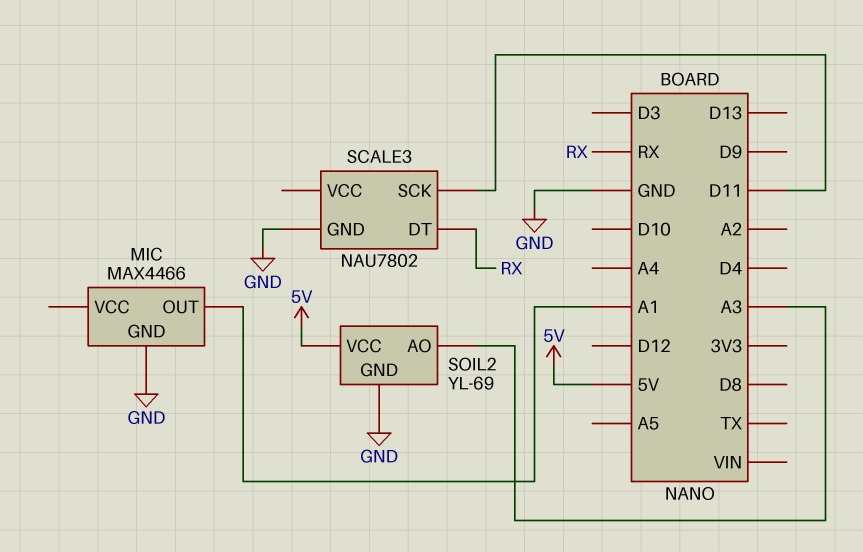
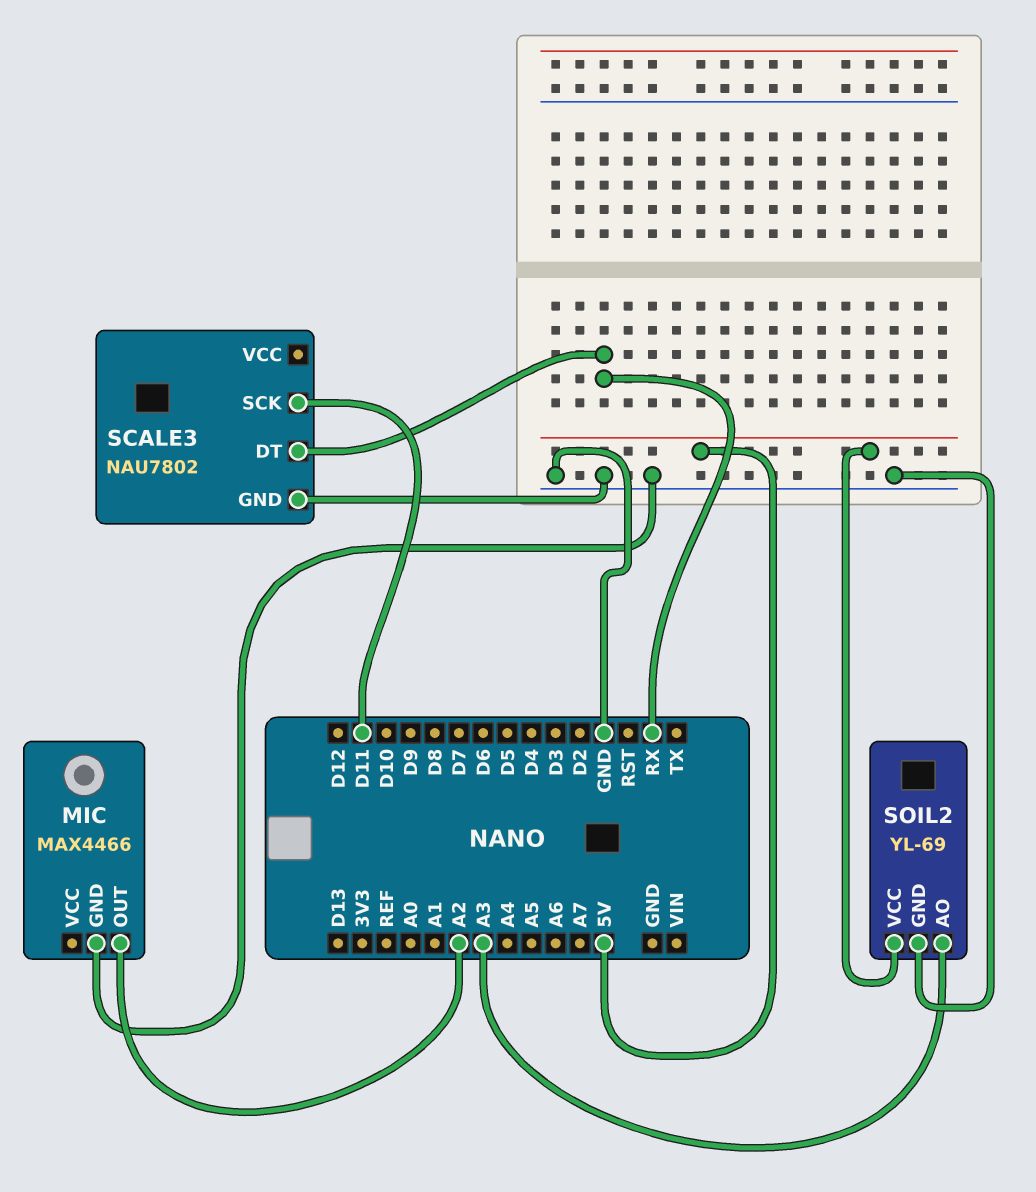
MIC pin OUT: A1 -> A2

